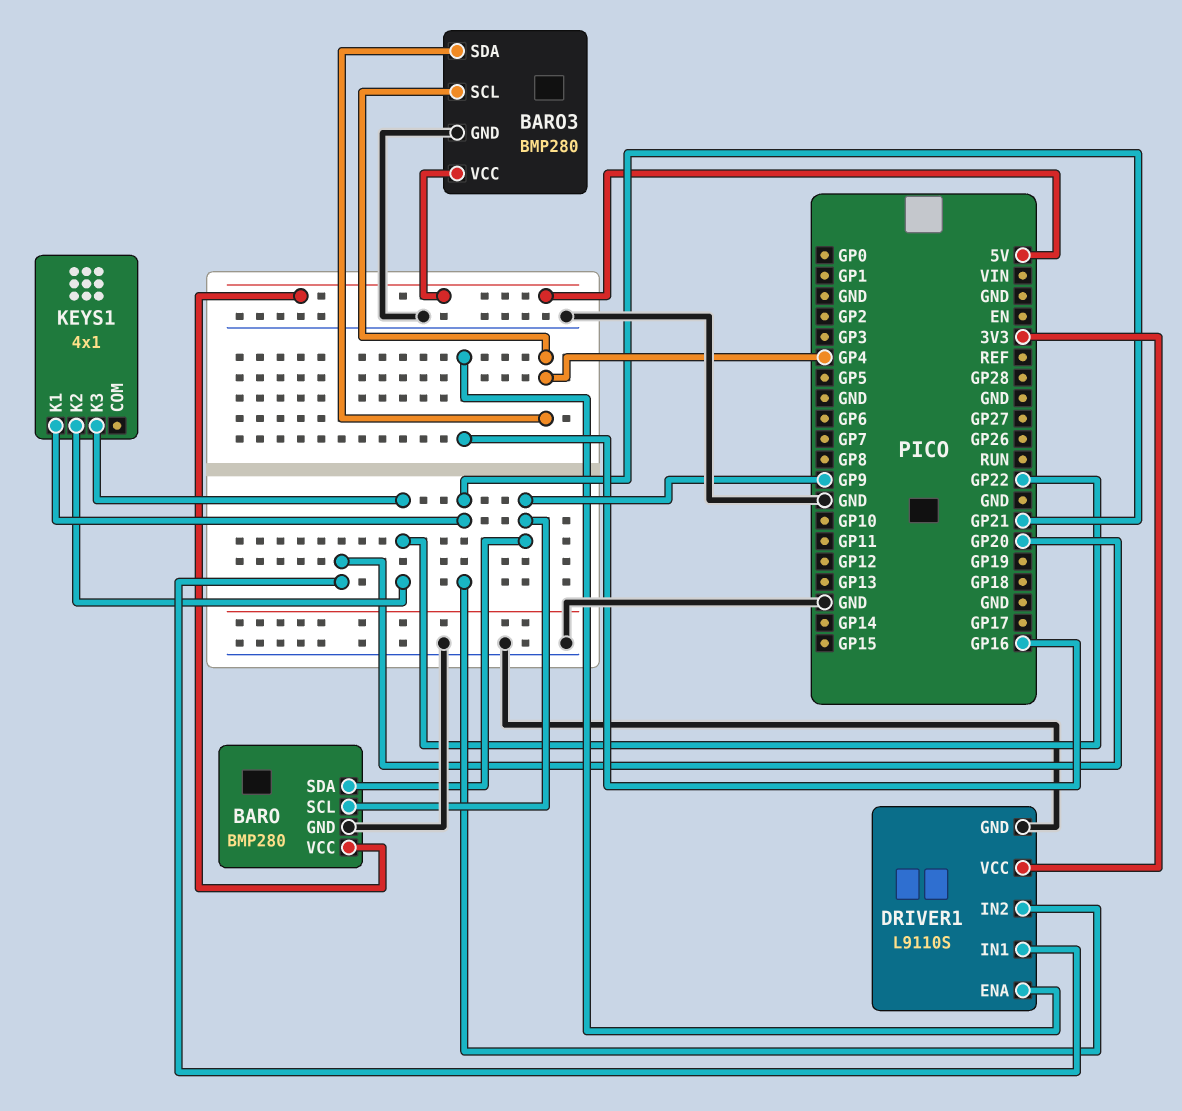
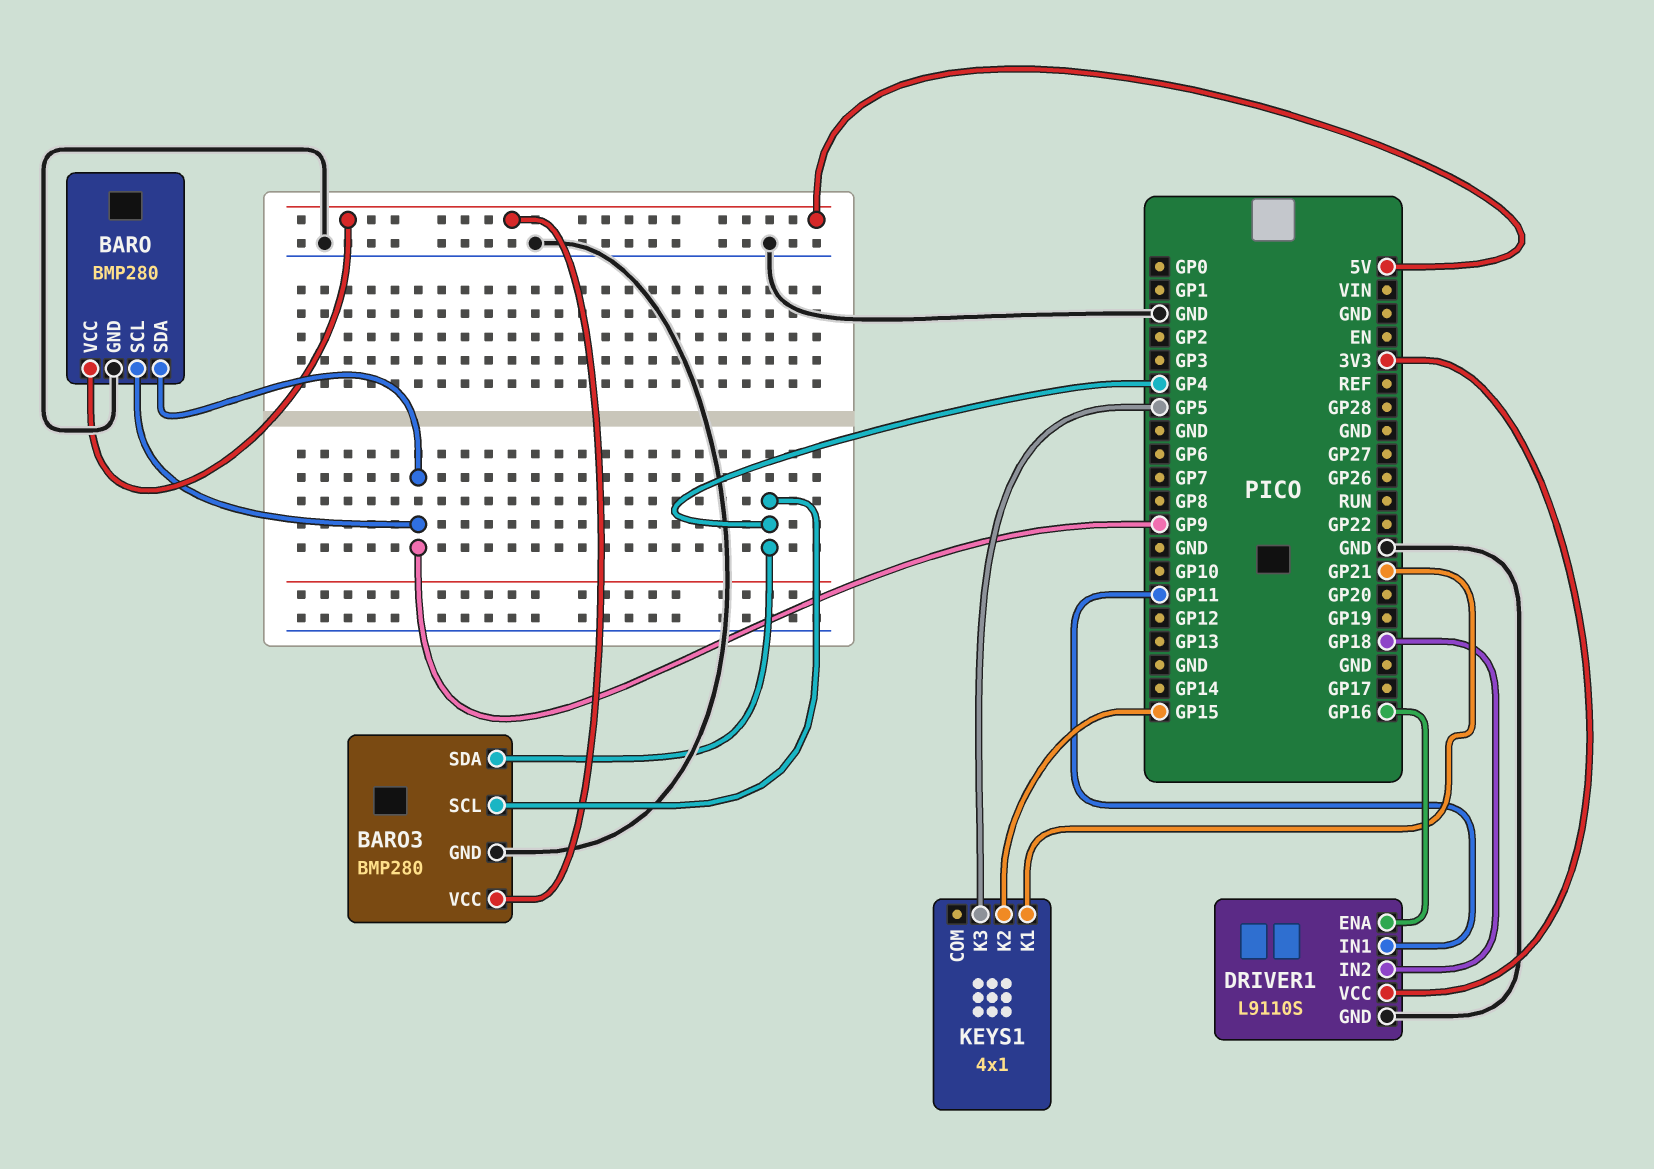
DRIVER1 pin IN1: GP20 -> GP11
DRIVER1 pin IN2: GP21 -> GP18
KEYS1 pin K2: GP22 -> GP15
KEYS1 pin K3: GP22 -> GP5

